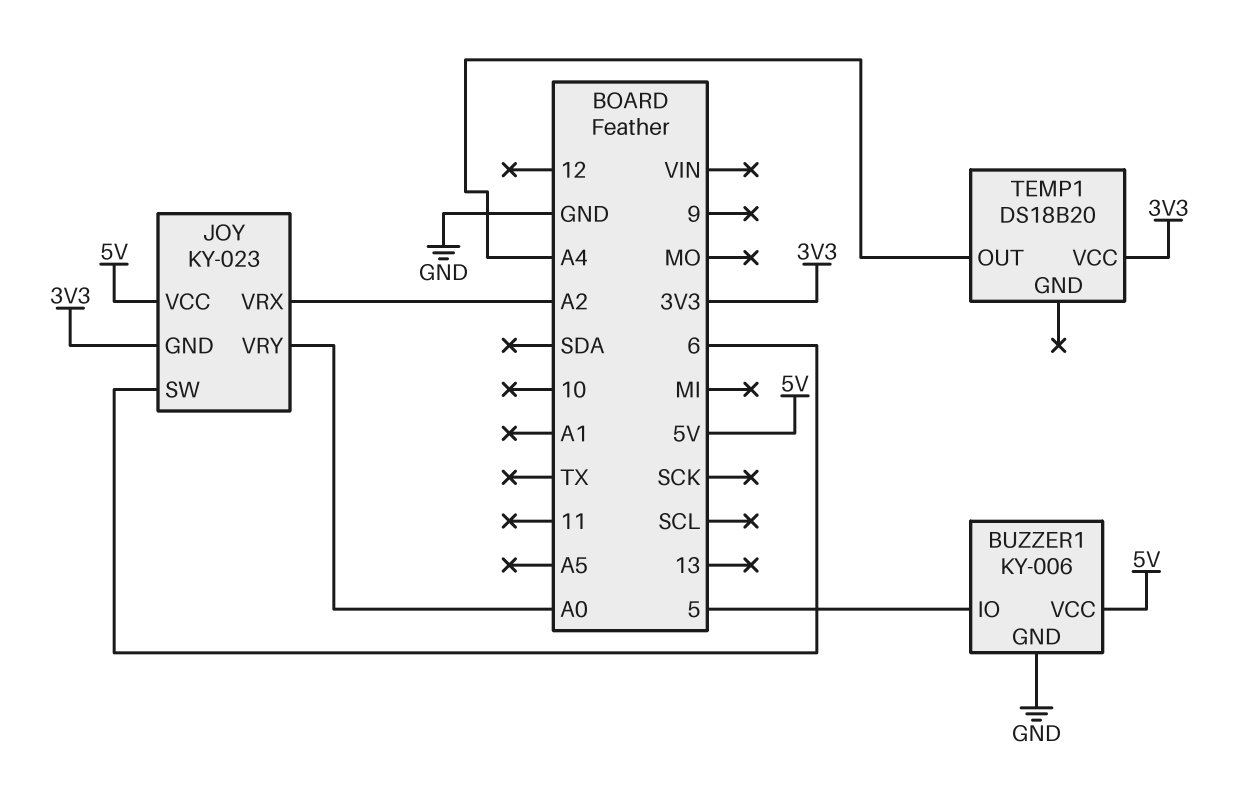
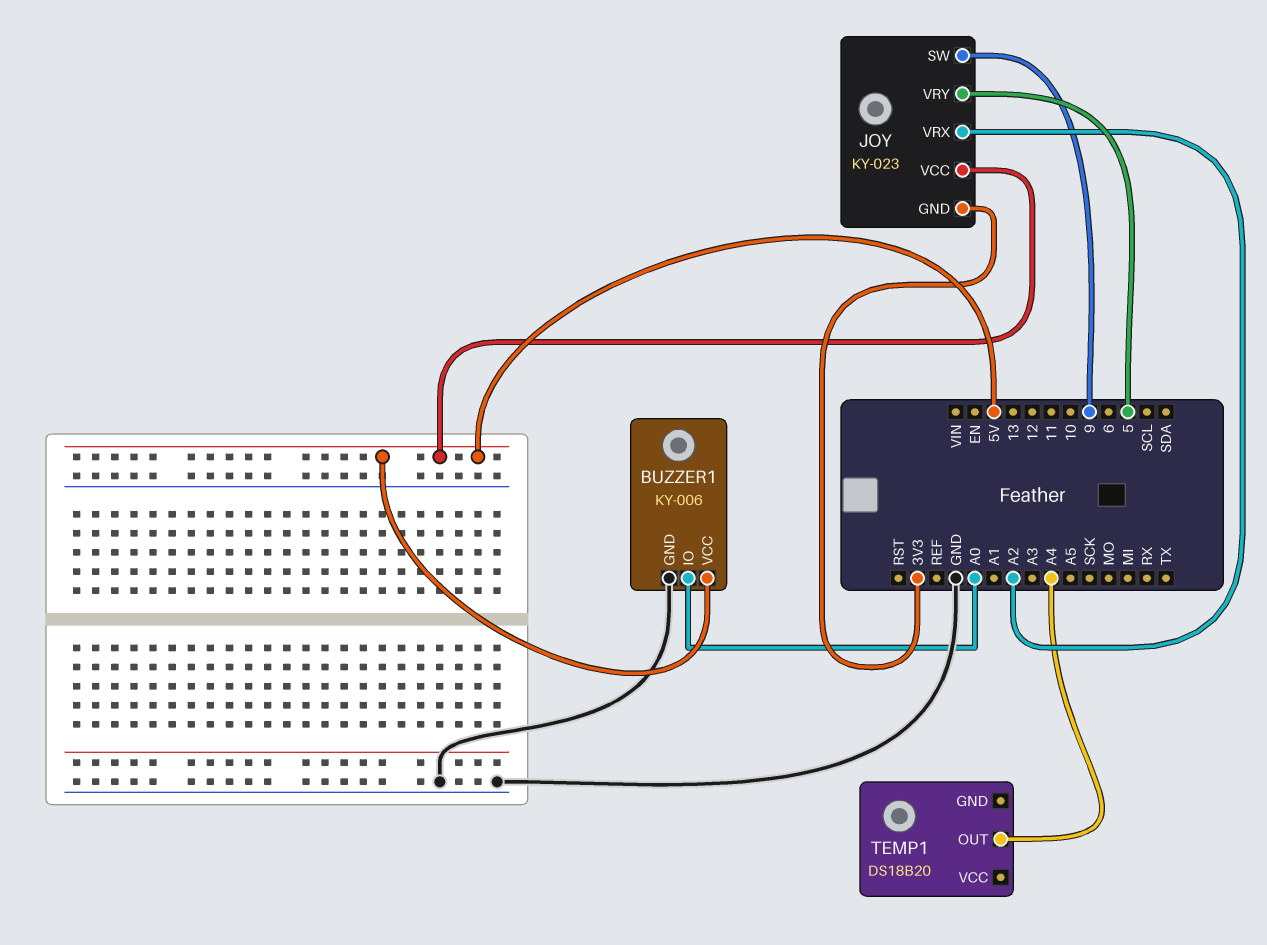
BUZZER1 pin IO: 5 -> A0
JOY pin SW: 6 -> 9
JOY pin VRY: A0 -> 5
TEMP1 pin VCC: 3V3 -> none

